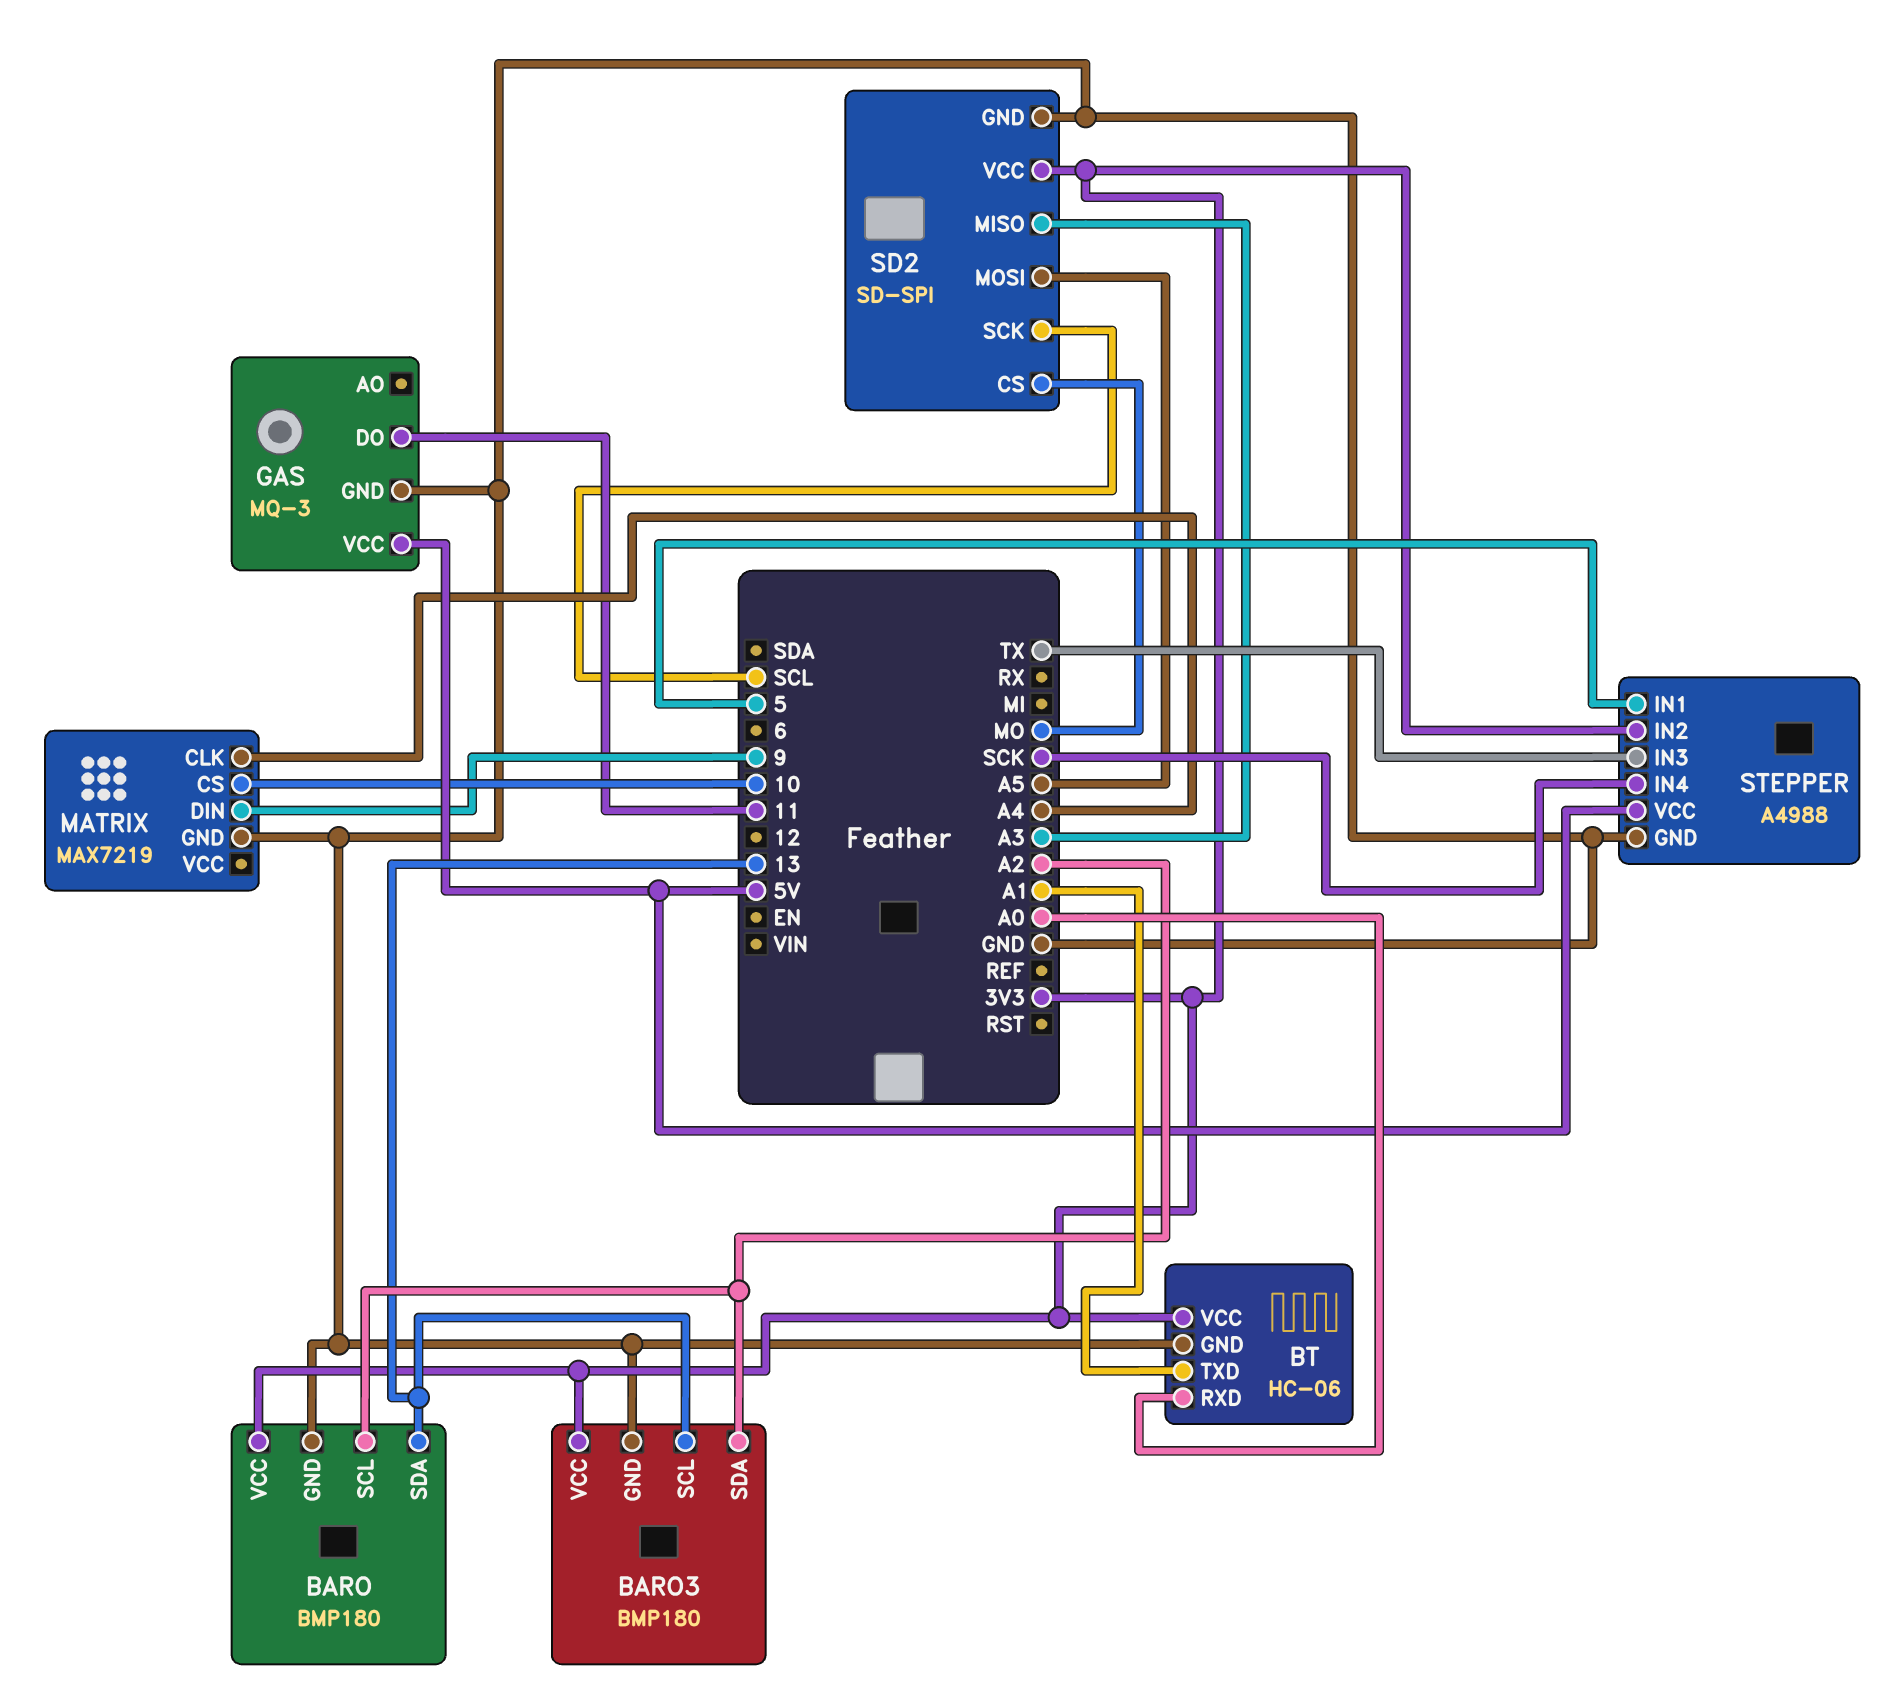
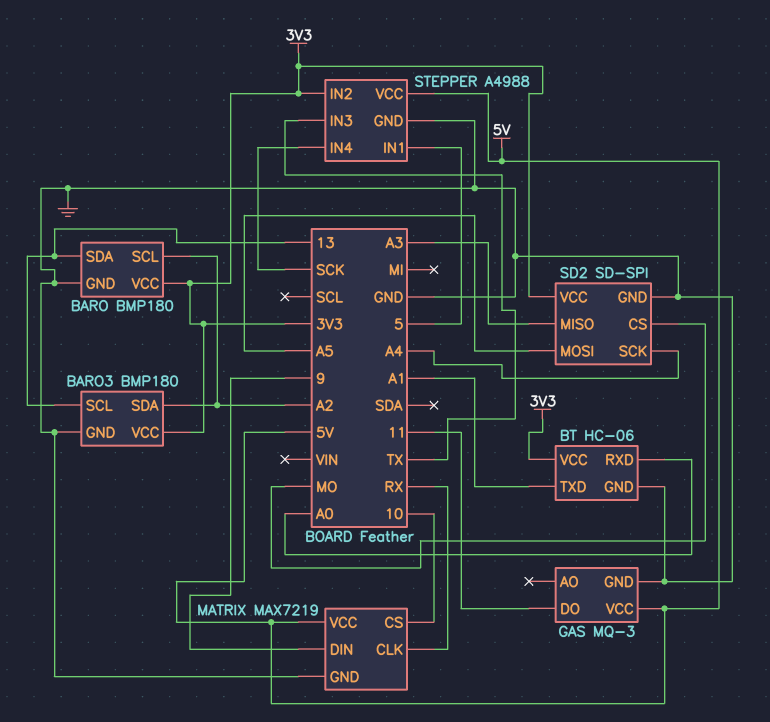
MATRIX pin CLK: A4 -> RX
MATRIX pin VCC: none -> 5V
SD2 pin SCK: SCL -> A4

